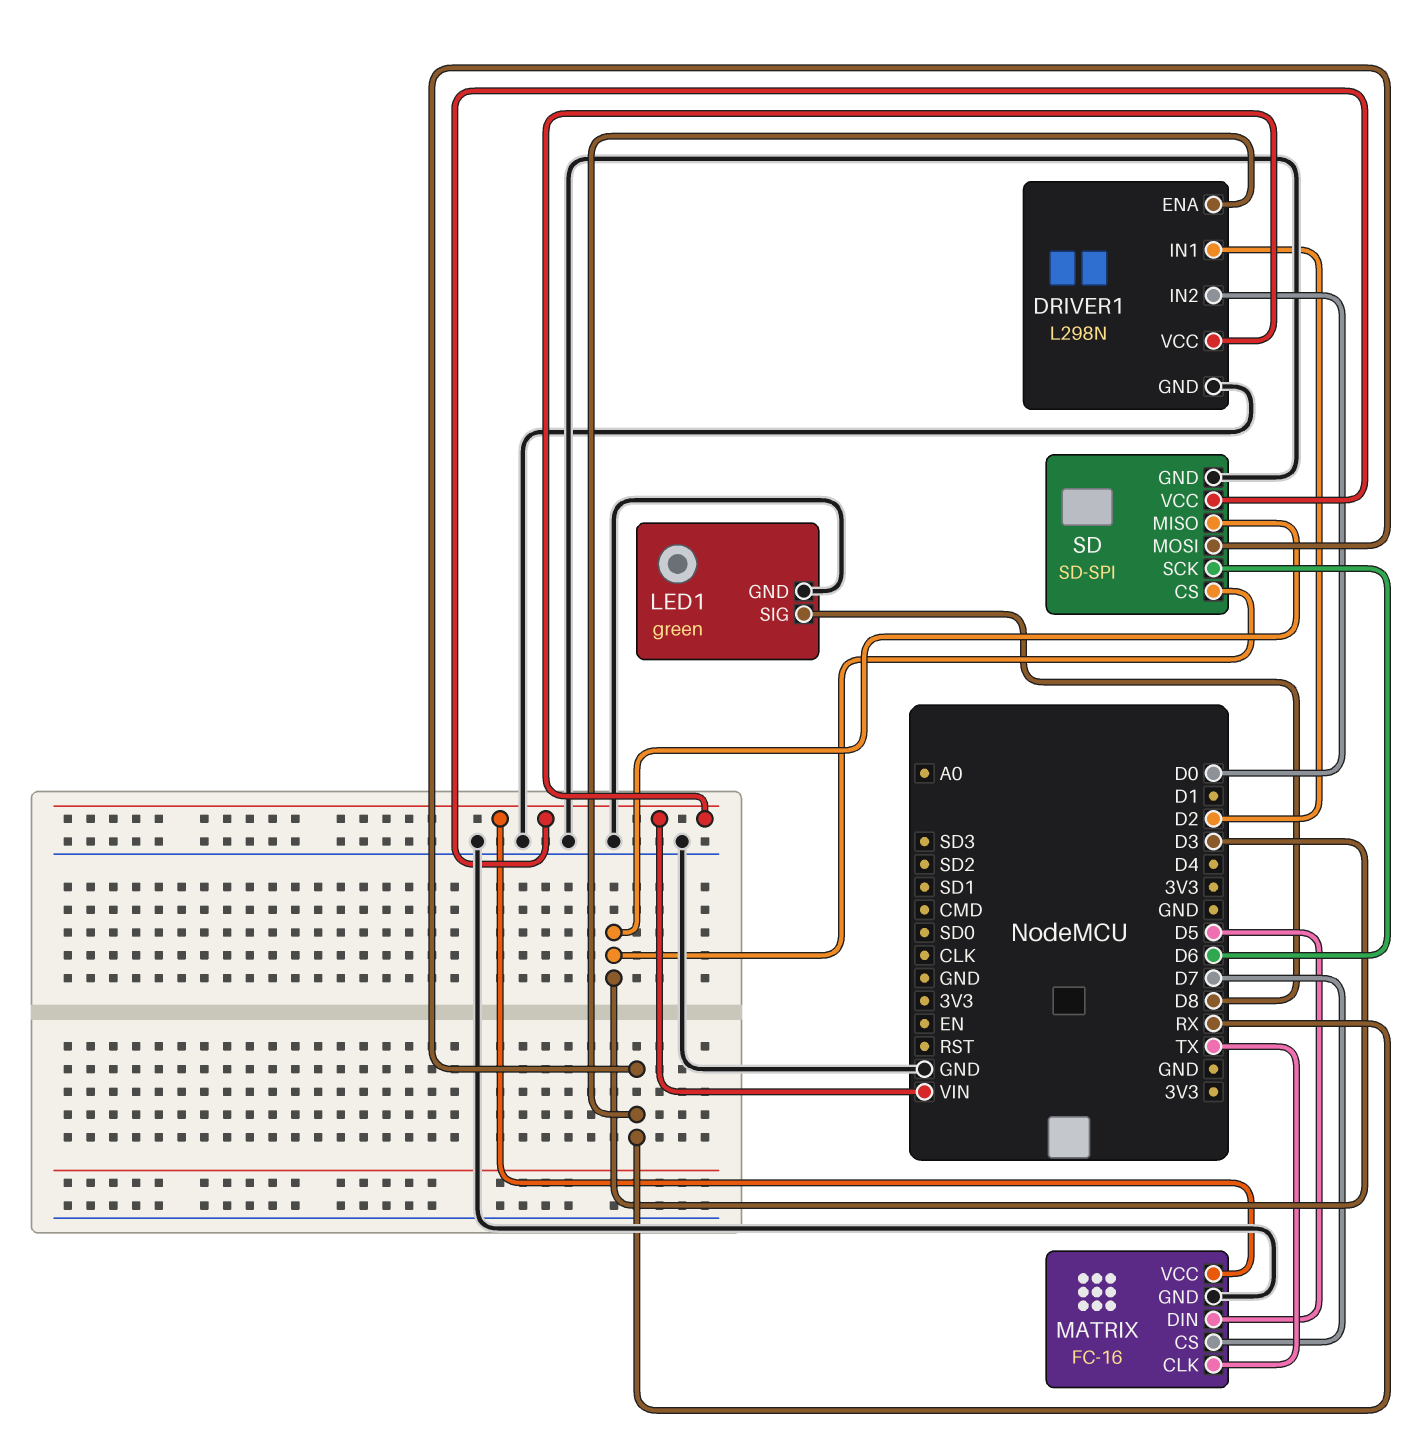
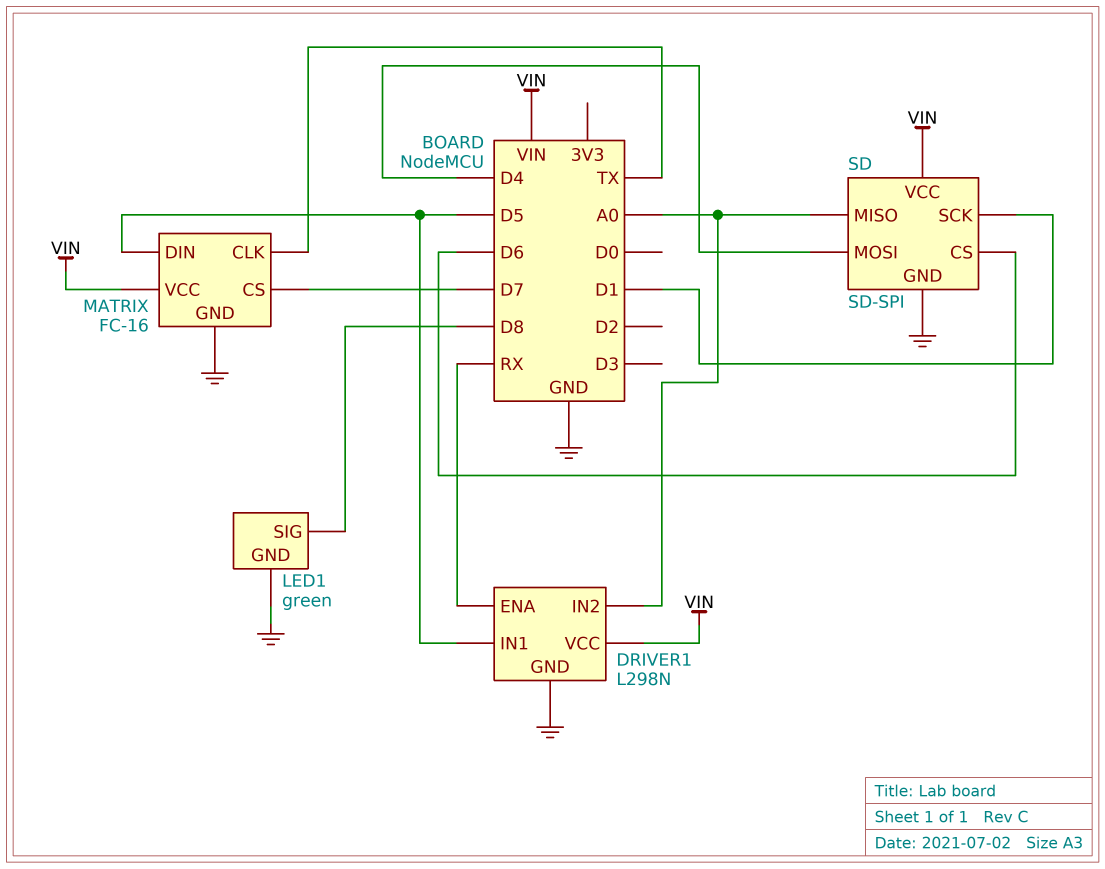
DRIVER1 pin IN1: D2 -> D5
DRIVER1 pin IN2: D0 -> A0
SD pin CS: D3 -> D6
SD pin MISO: D3 -> A0
SD pin MOSI: RX -> D4
SD pin SCK: D6 -> D1

